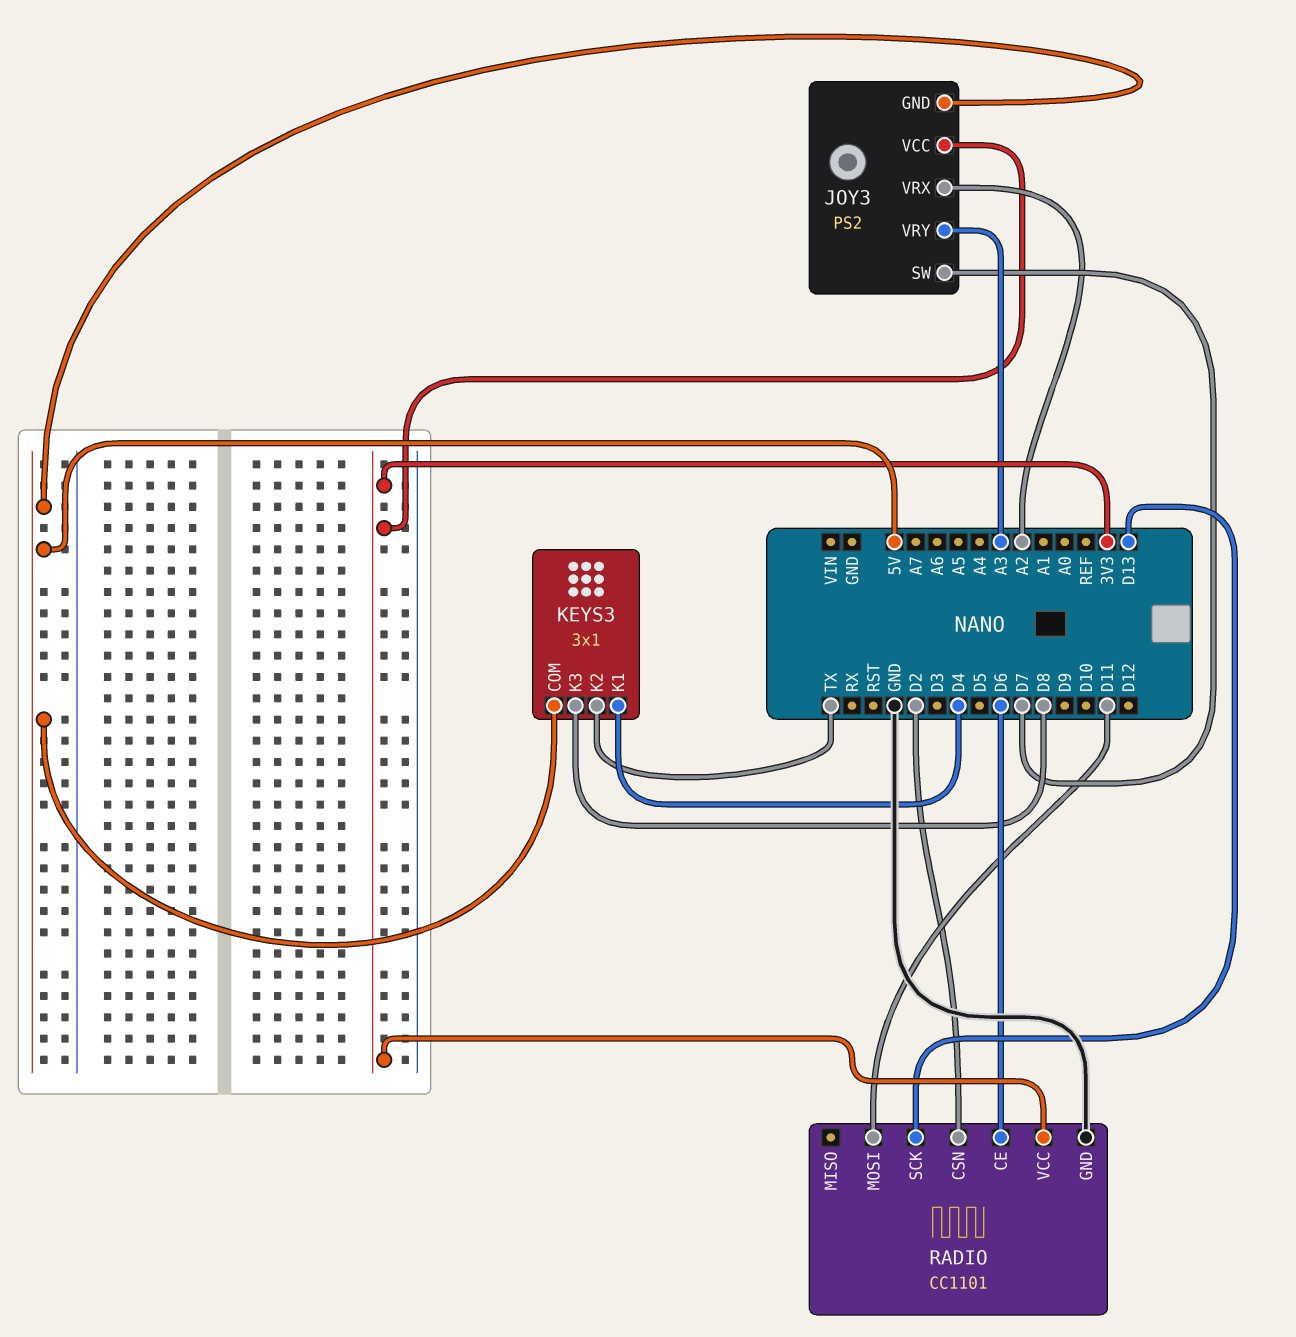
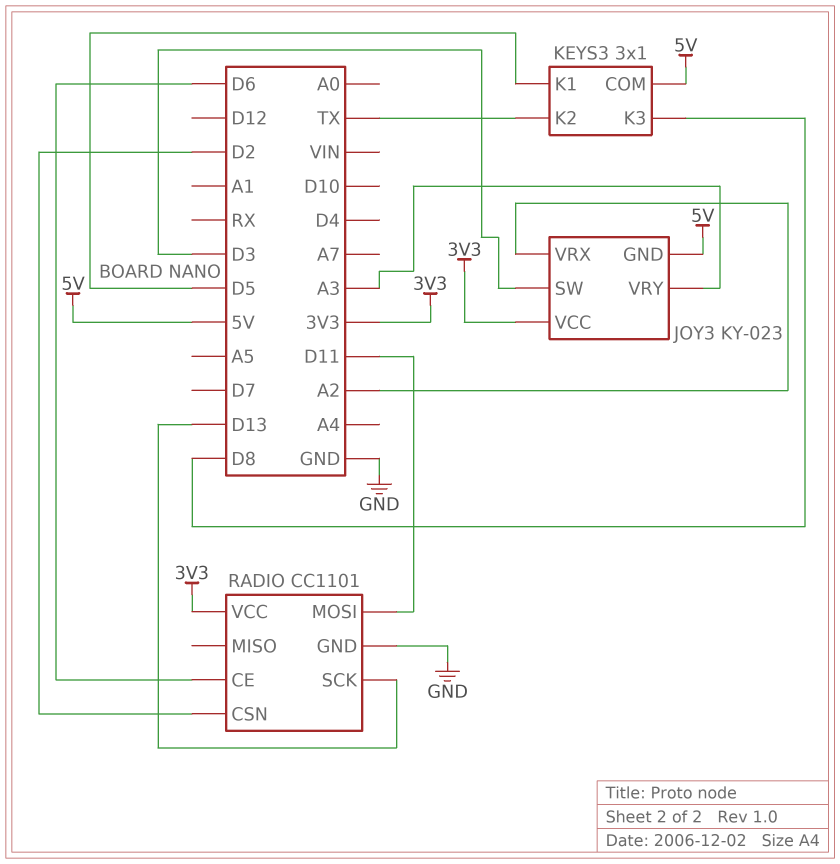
JOY3: PS2 -> KY-023
JOY3 pin SW: D7 -> D3
KEYS3 pin K1: D4 -> D5

